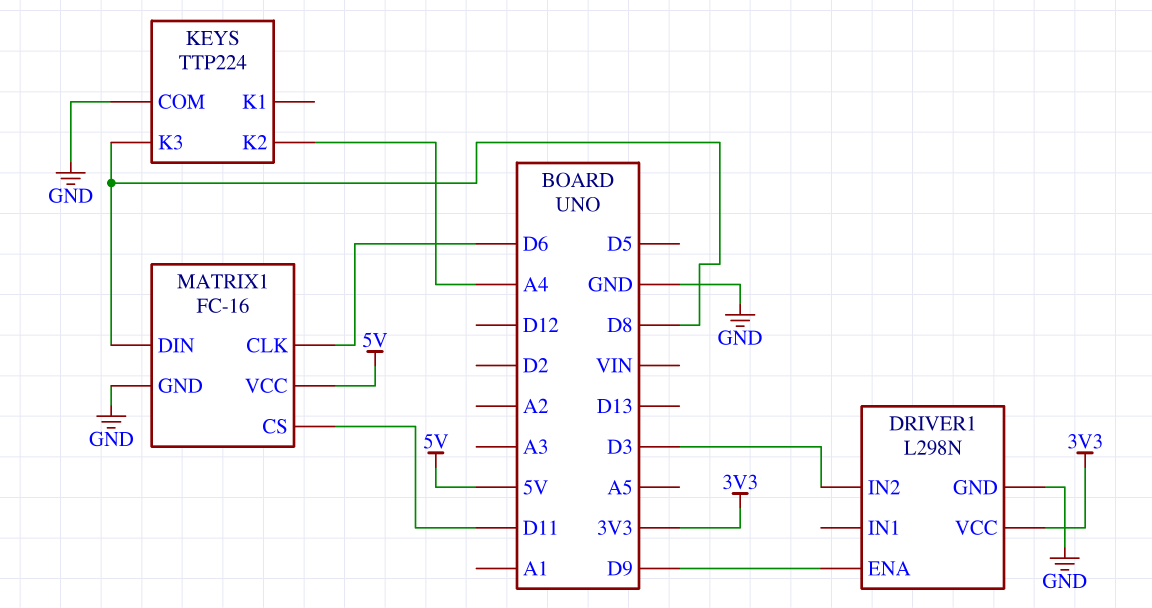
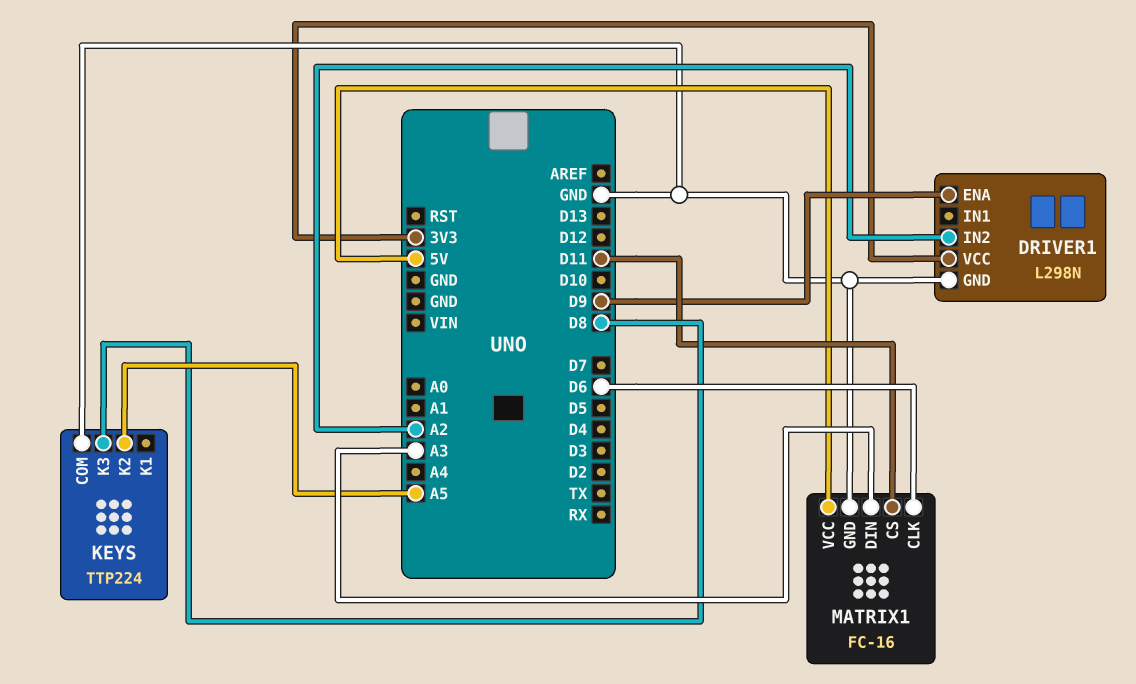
DRIVER1 pin IN2: D3 -> A2
KEYS pin K2: A4 -> A5
MATRIX1 pin DIN: D8 -> A3

